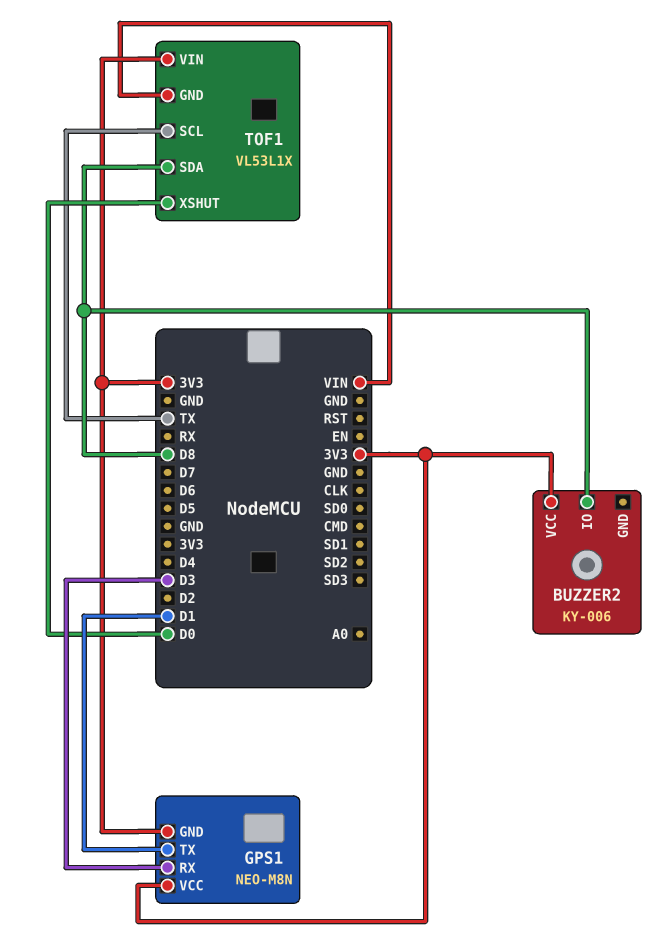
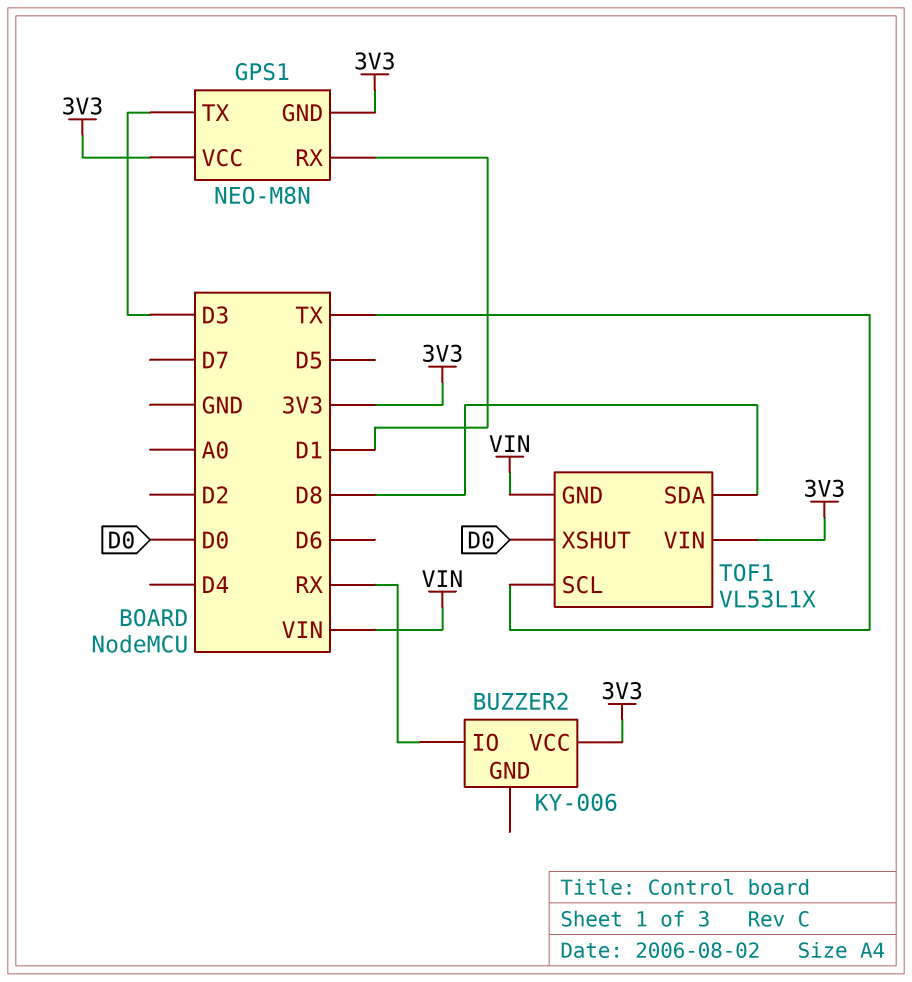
BUZZER2 pin IO: D8 -> RX
GPS1 pin RX: D3 -> D1
GPS1 pin TX: D1 -> D3

